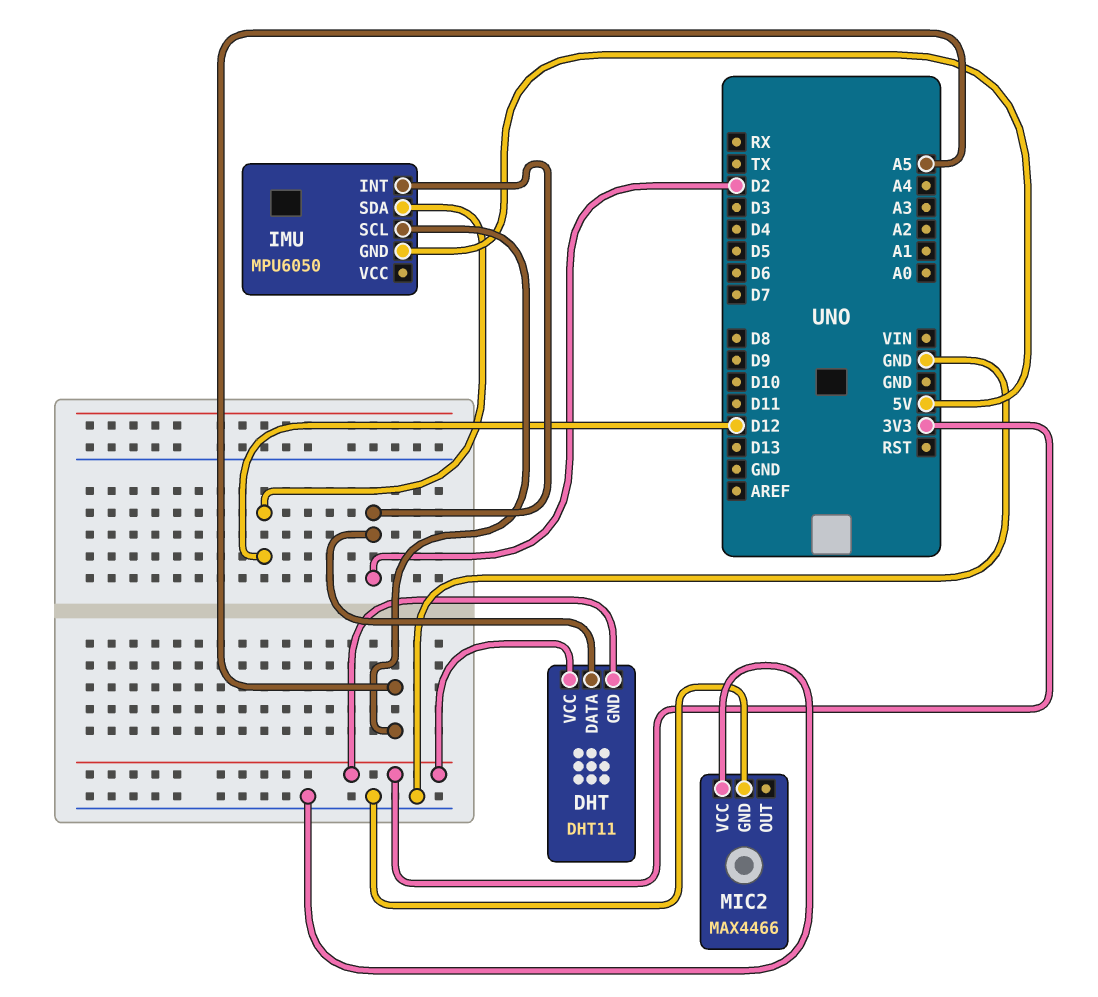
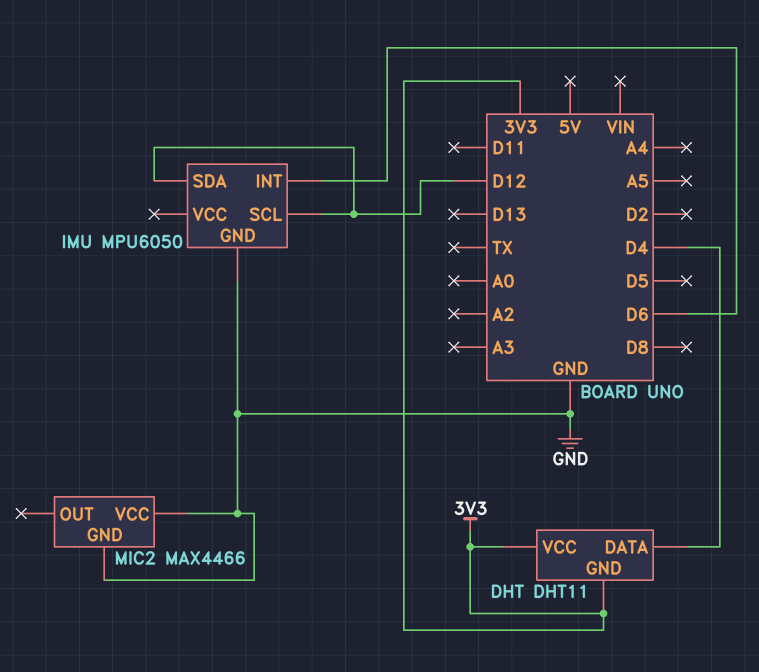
DHT pin DATA: D2 -> D4
IMU pin GND: 5V -> GND
IMU pin INT: D2 -> D6
IMU pin SCL: A5 -> D12

